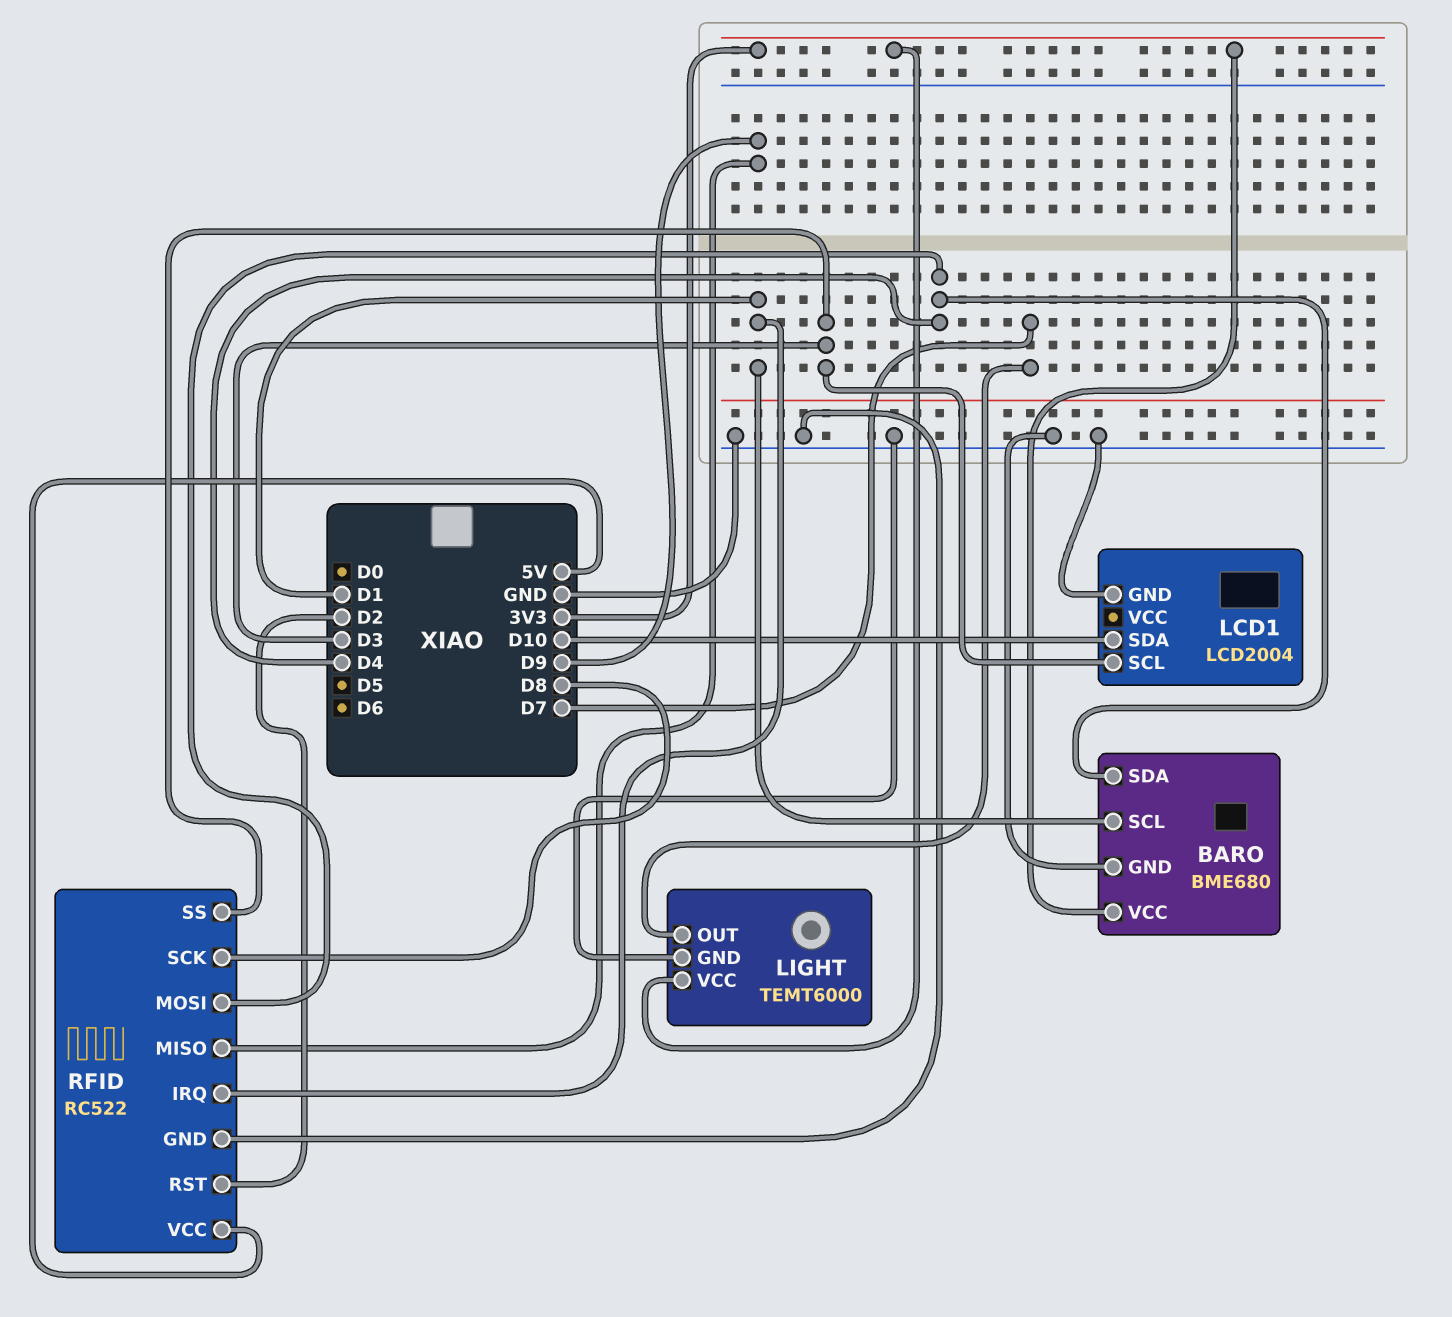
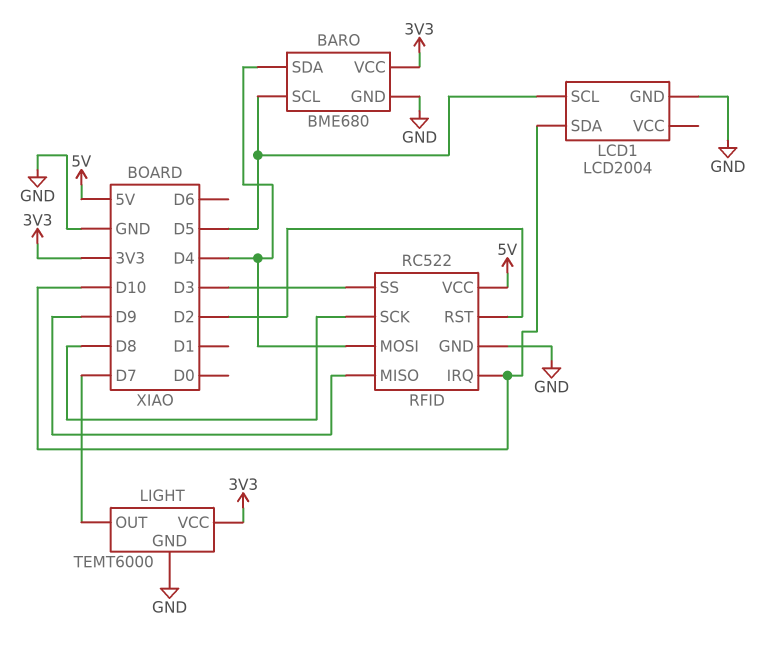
BARO pin SCL: D1 -> D5
LCD1 pin SCL: D3 -> D5
RFID pin IRQ: D1 -> D10

